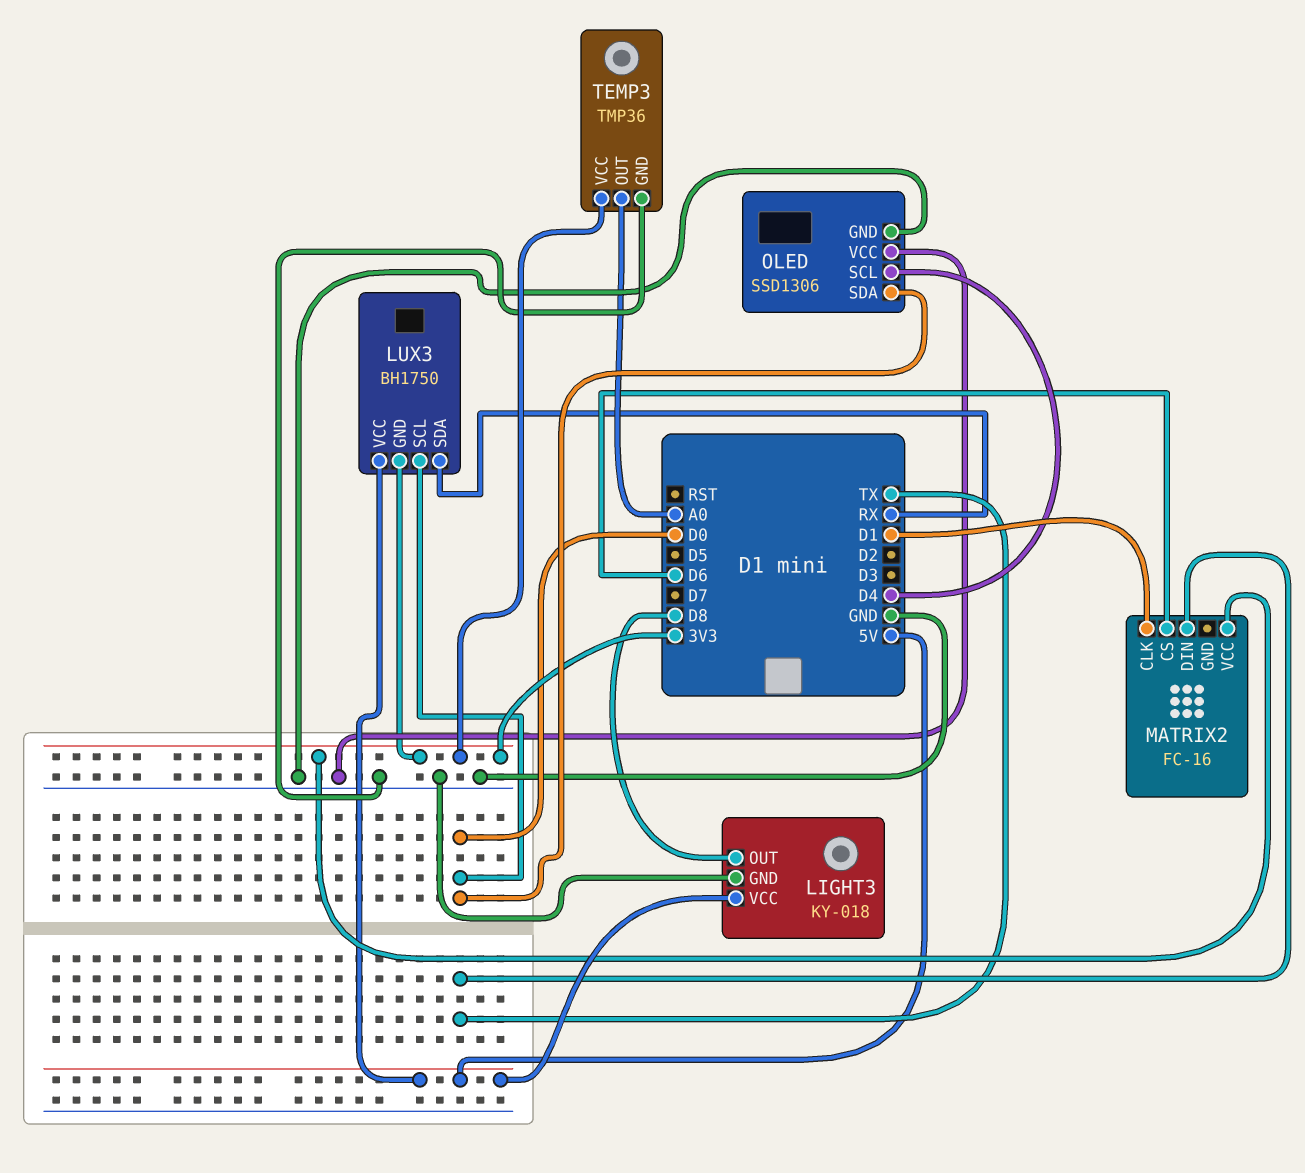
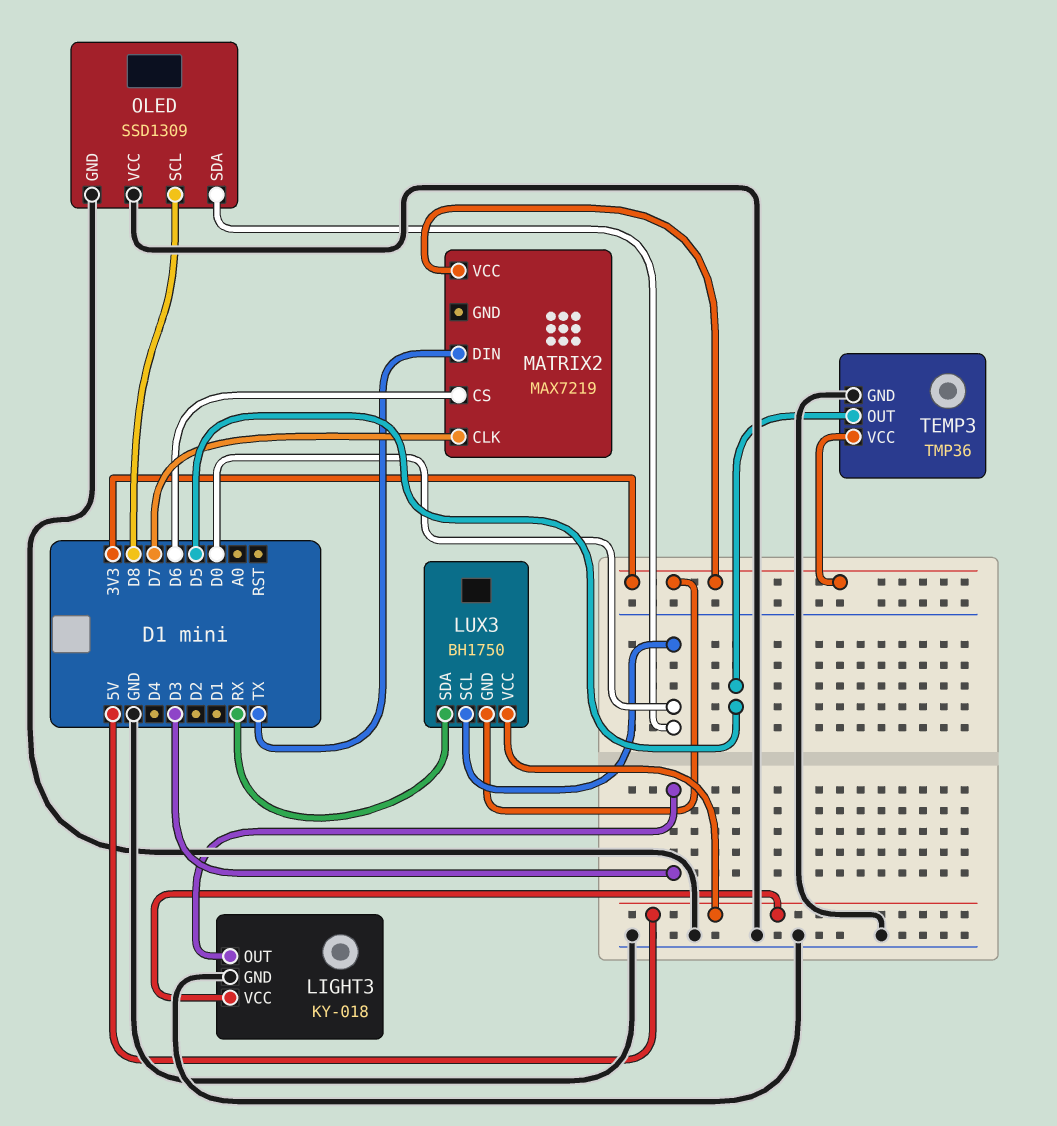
LIGHT3 pin OUT: D8 -> D3
MATRIX2: FC-16 -> MAX7219
MATRIX2 pin CLK: D1 -> D7
OLED: SSD1306 -> SSD1309
OLED pin SCL: D4 -> D8
TEMP3 pin OUT: A0 -> D5

